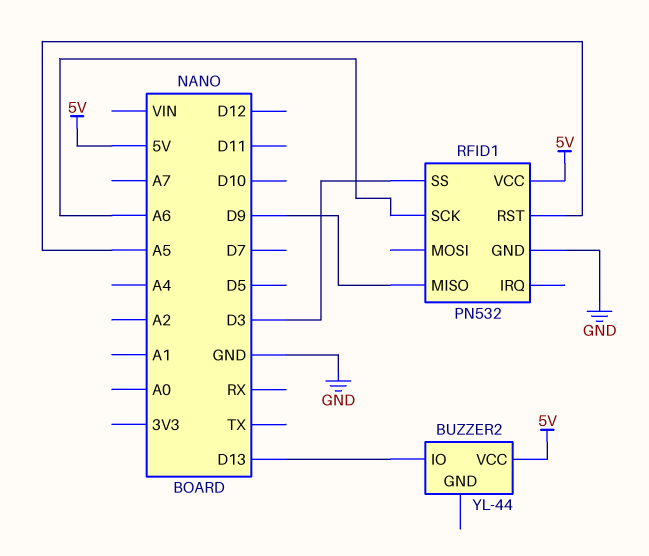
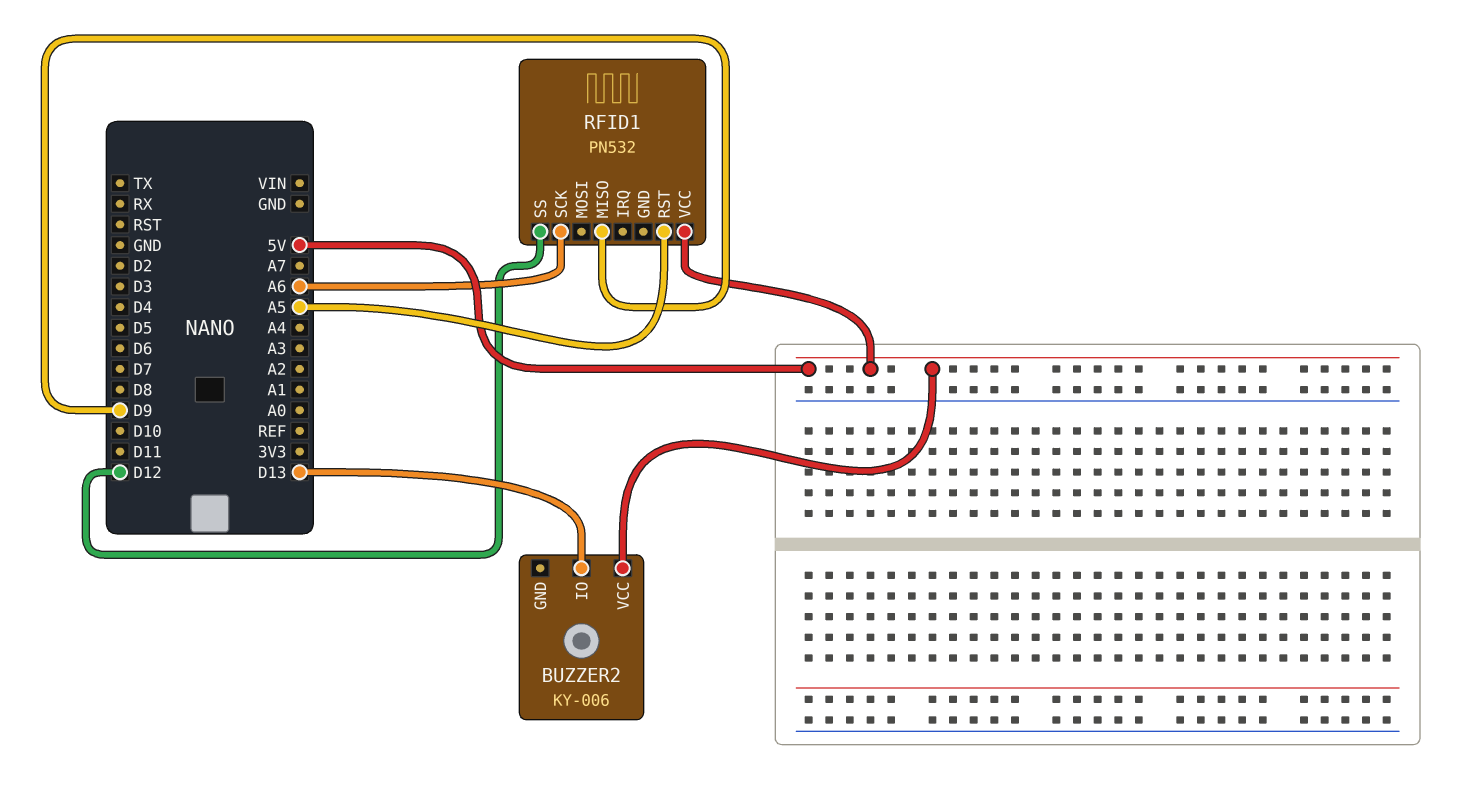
BUZZER2: YL-44 -> KY-006
RFID1 pin GND: GND -> none
RFID1 pin SS: D3 -> D12

